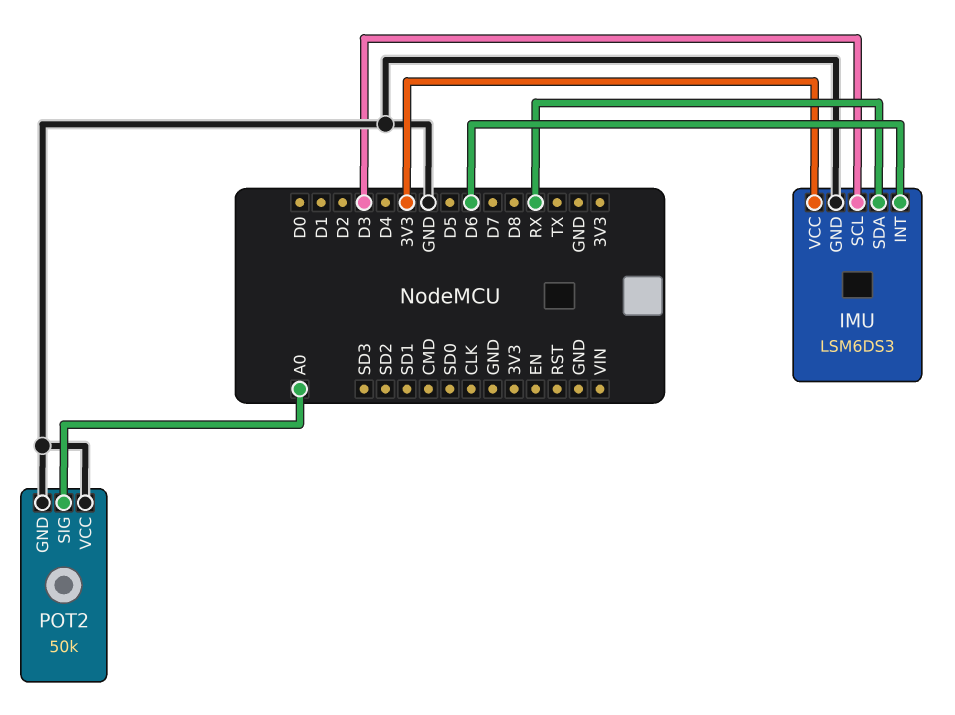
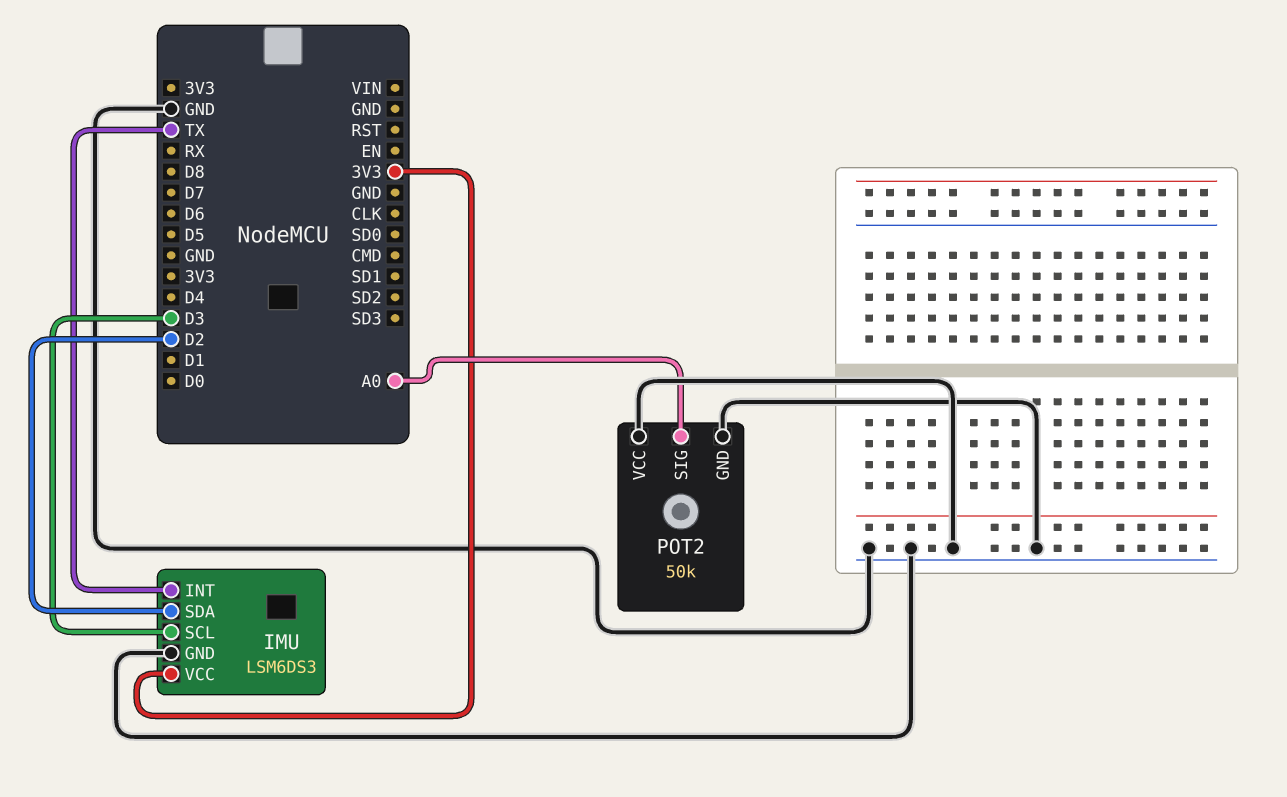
IMU pin INT: D6 -> TX
IMU pin SDA: RX -> D2

